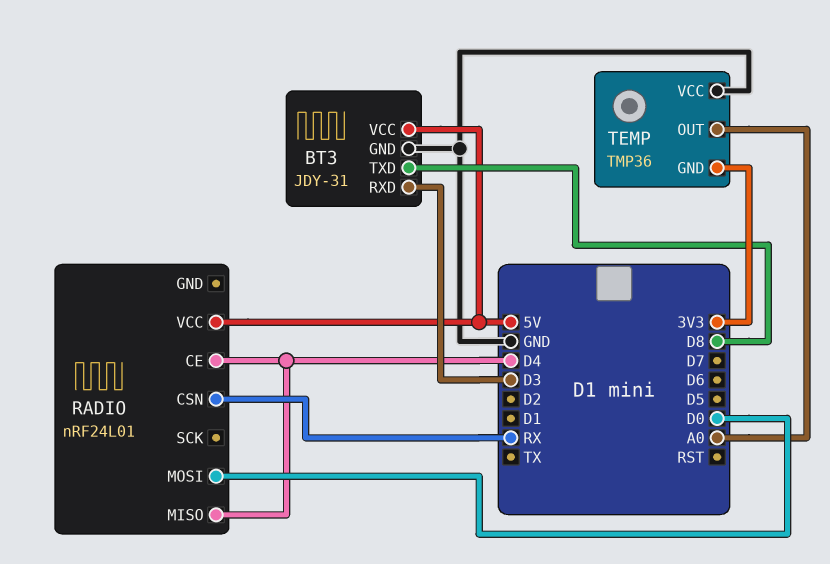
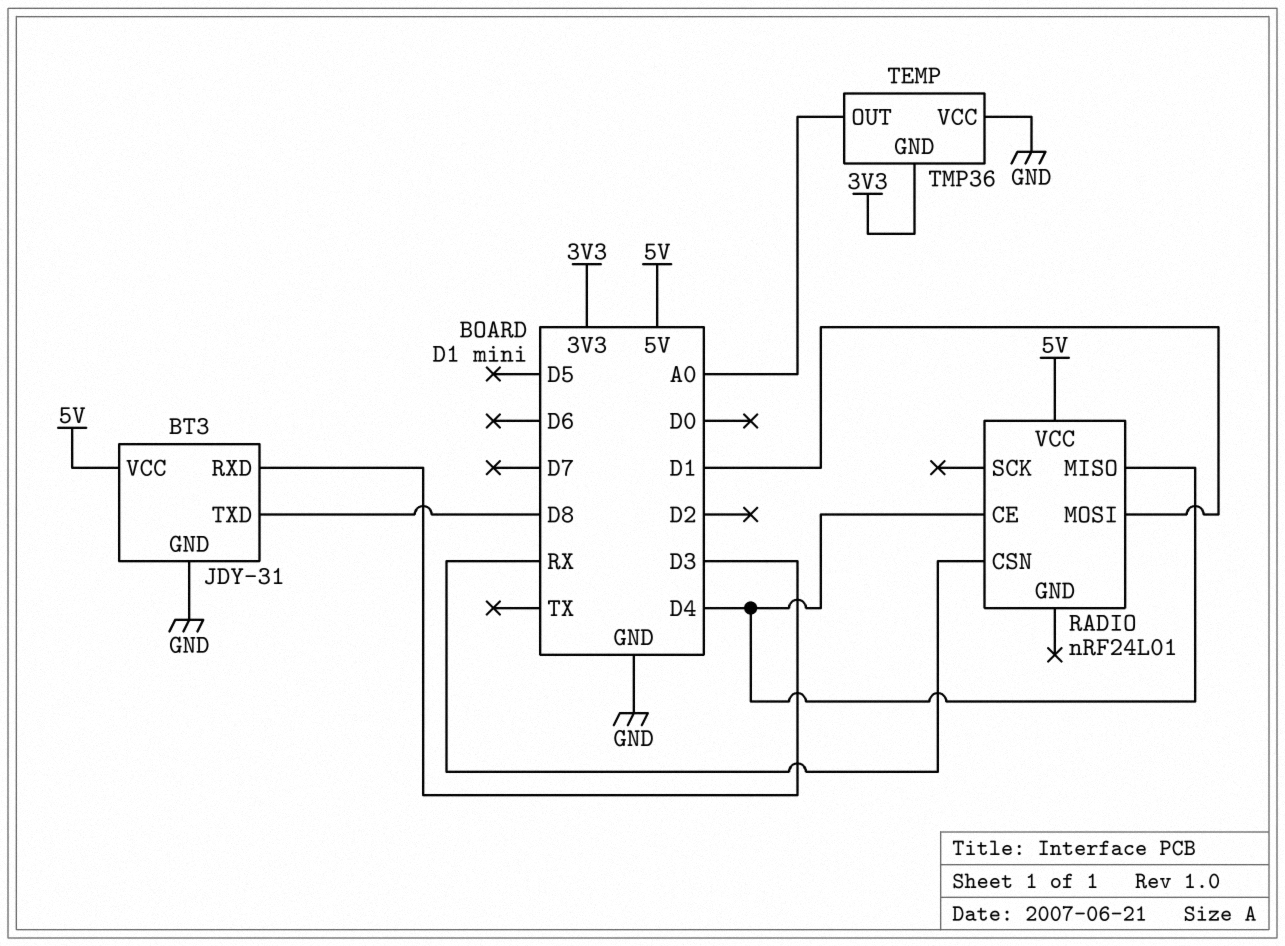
RADIO pin MOSI: D0 -> D1

